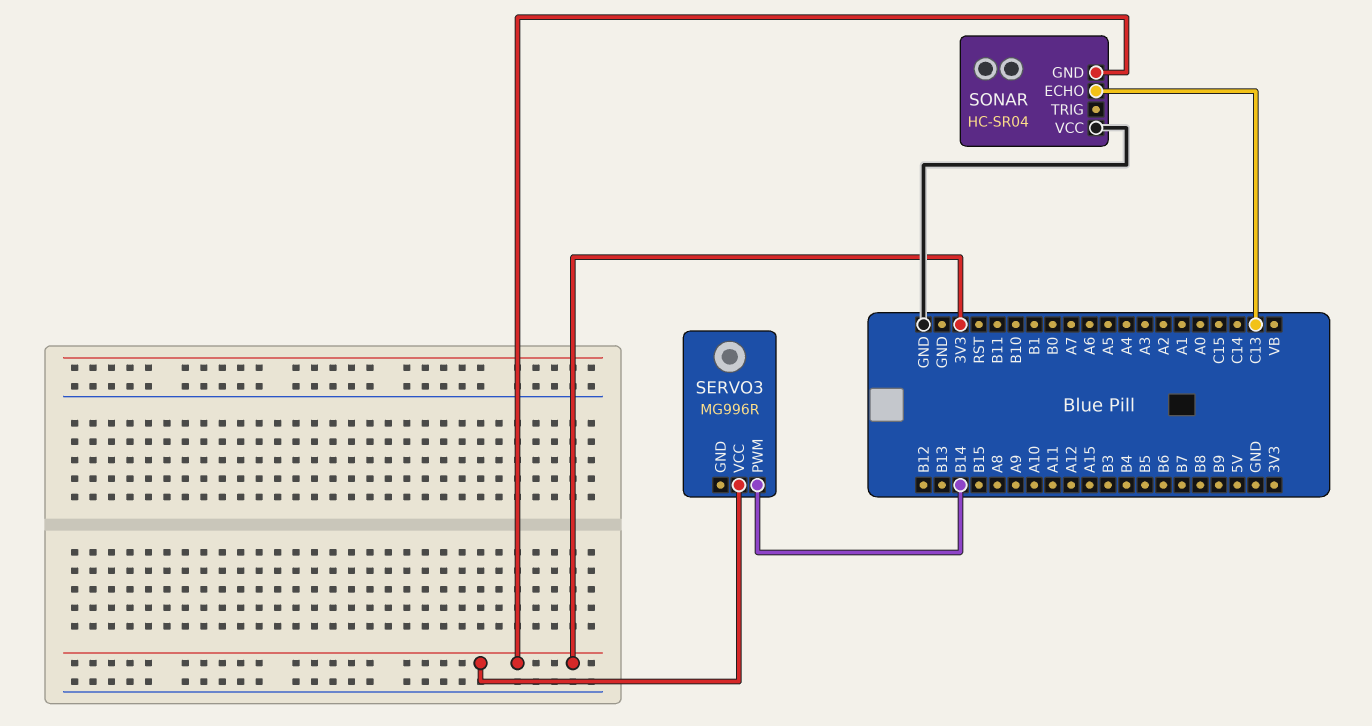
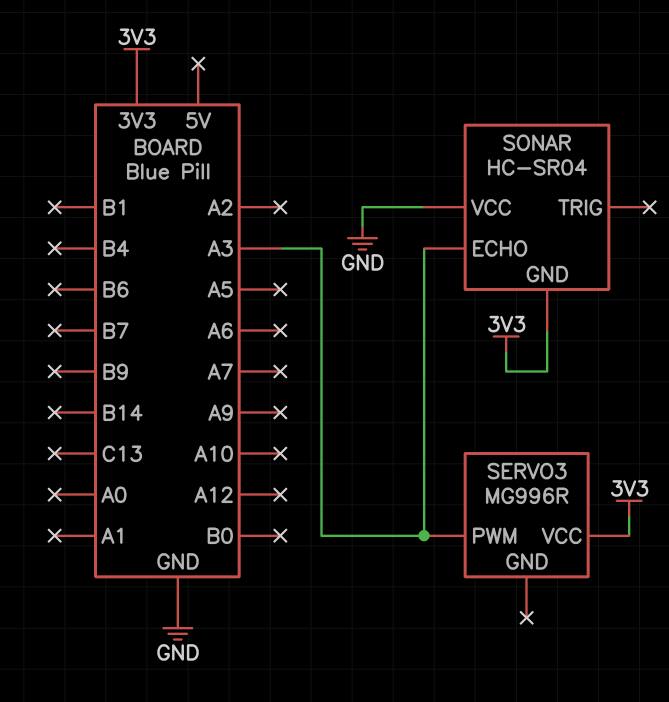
SERVO3 pin PWM: B14 -> A3
SONAR pin ECHO: C13 -> A3

